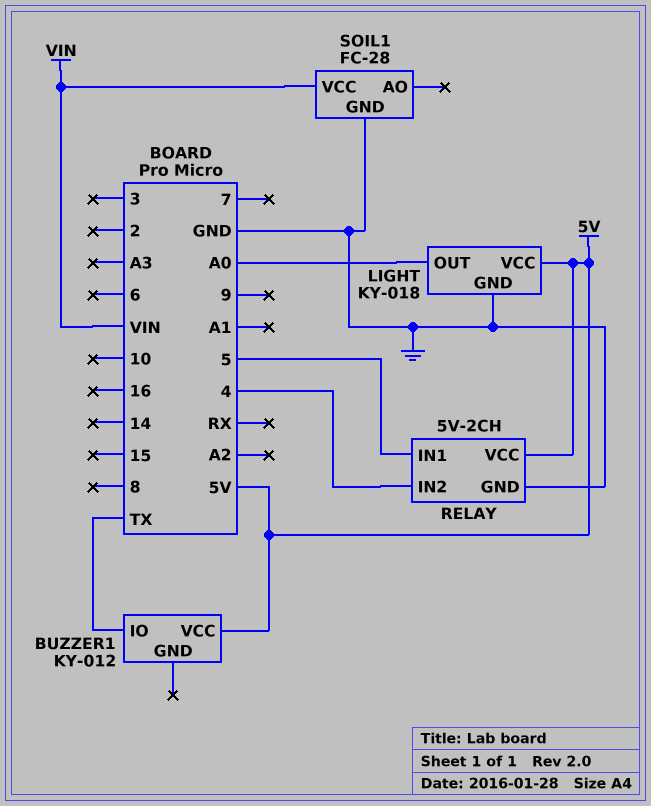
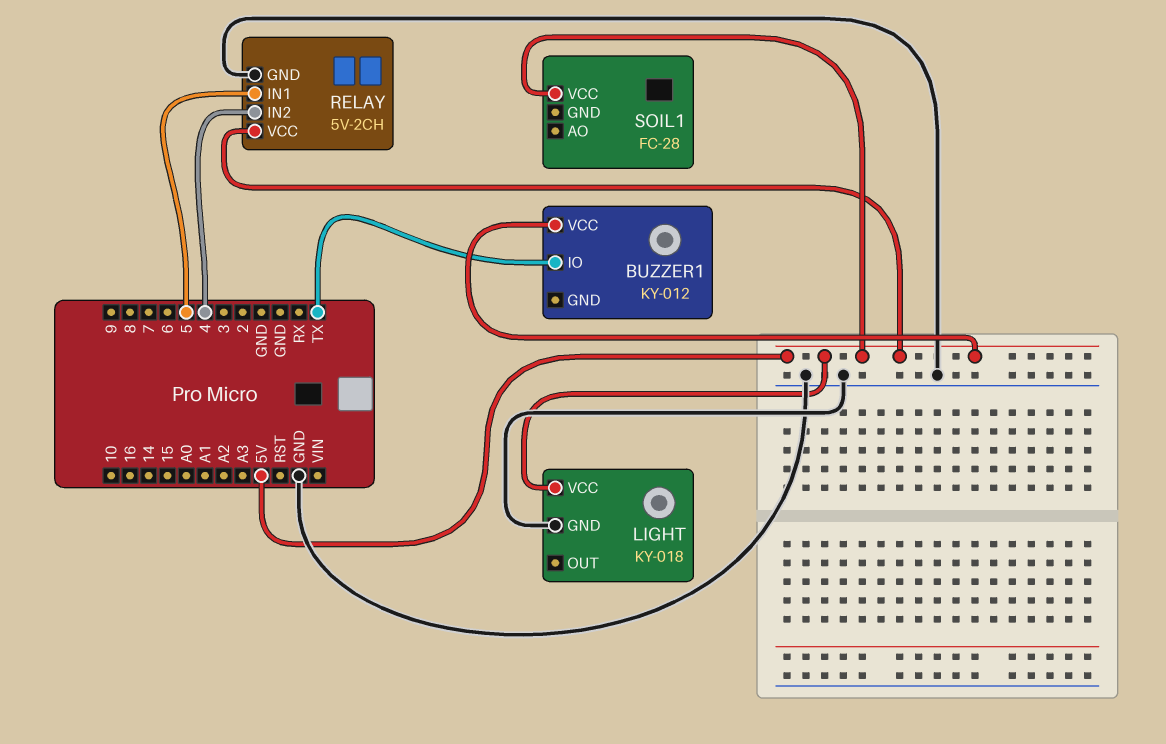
LIGHT pin OUT: A0 -> none
SOIL1 pin GND: GND -> none
SOIL1 pin VCC: VIN -> 5V

